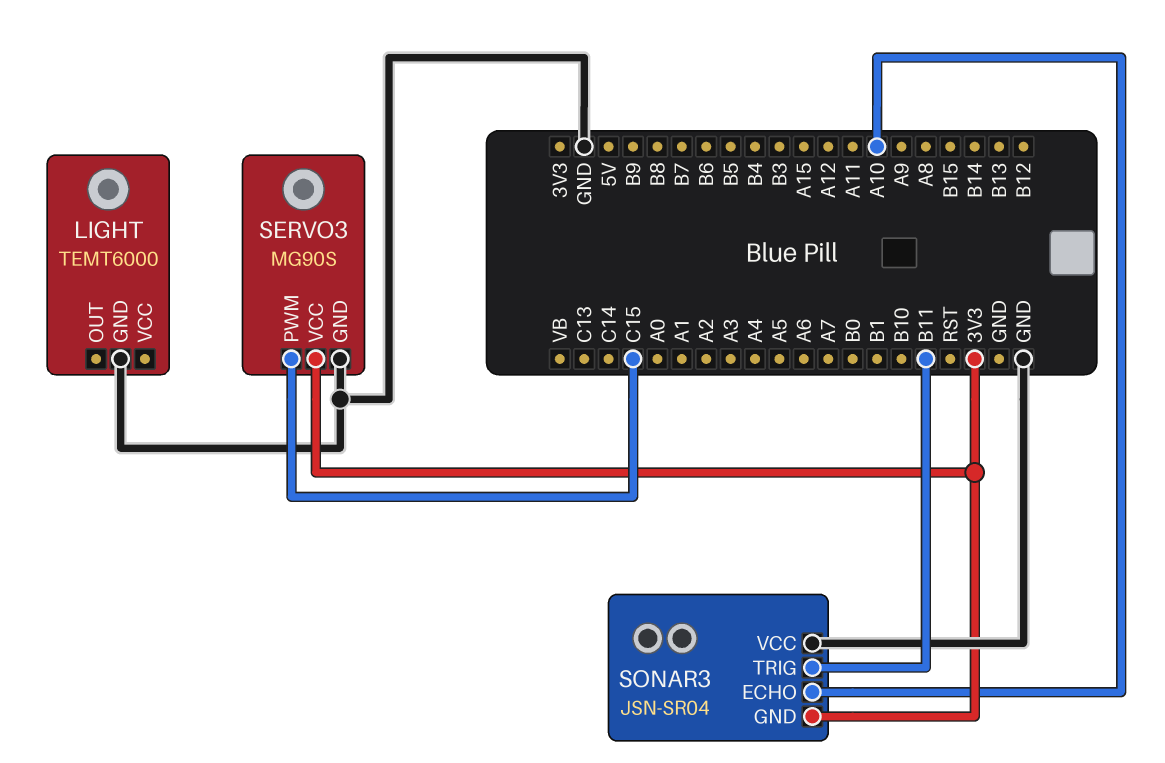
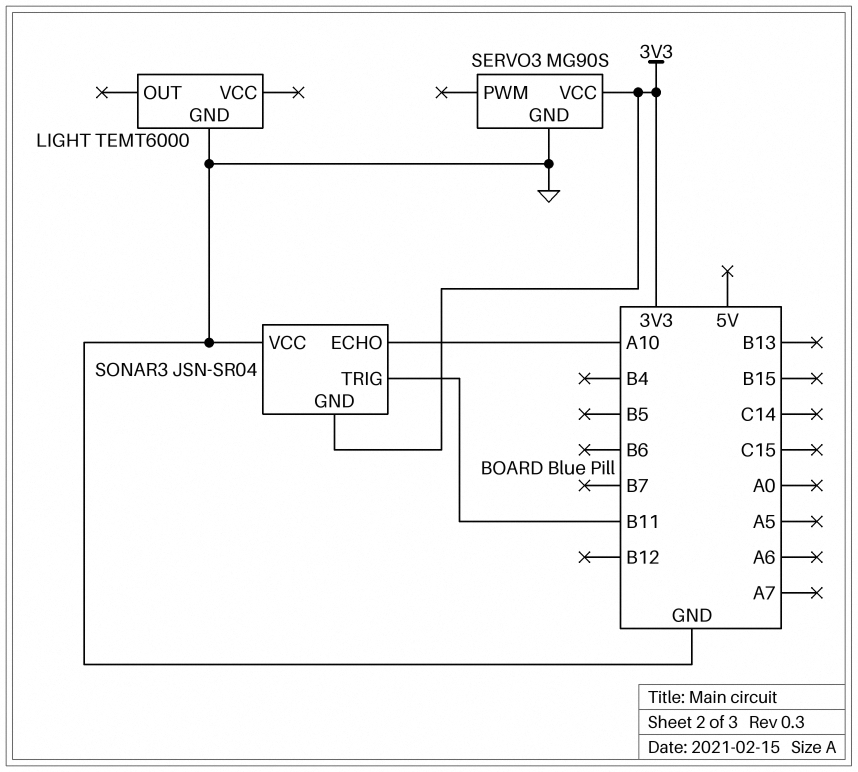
SERVO3 pin PWM: C15 -> none

